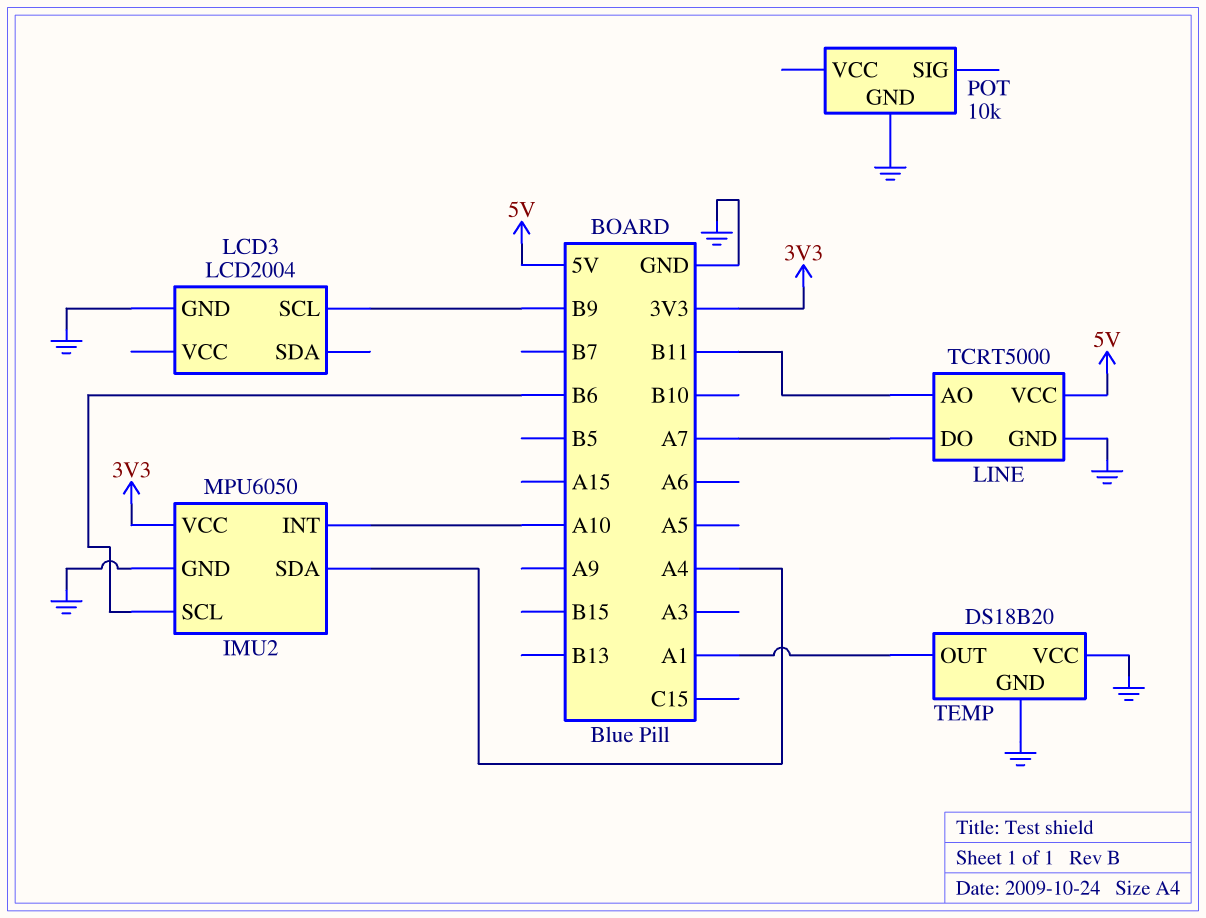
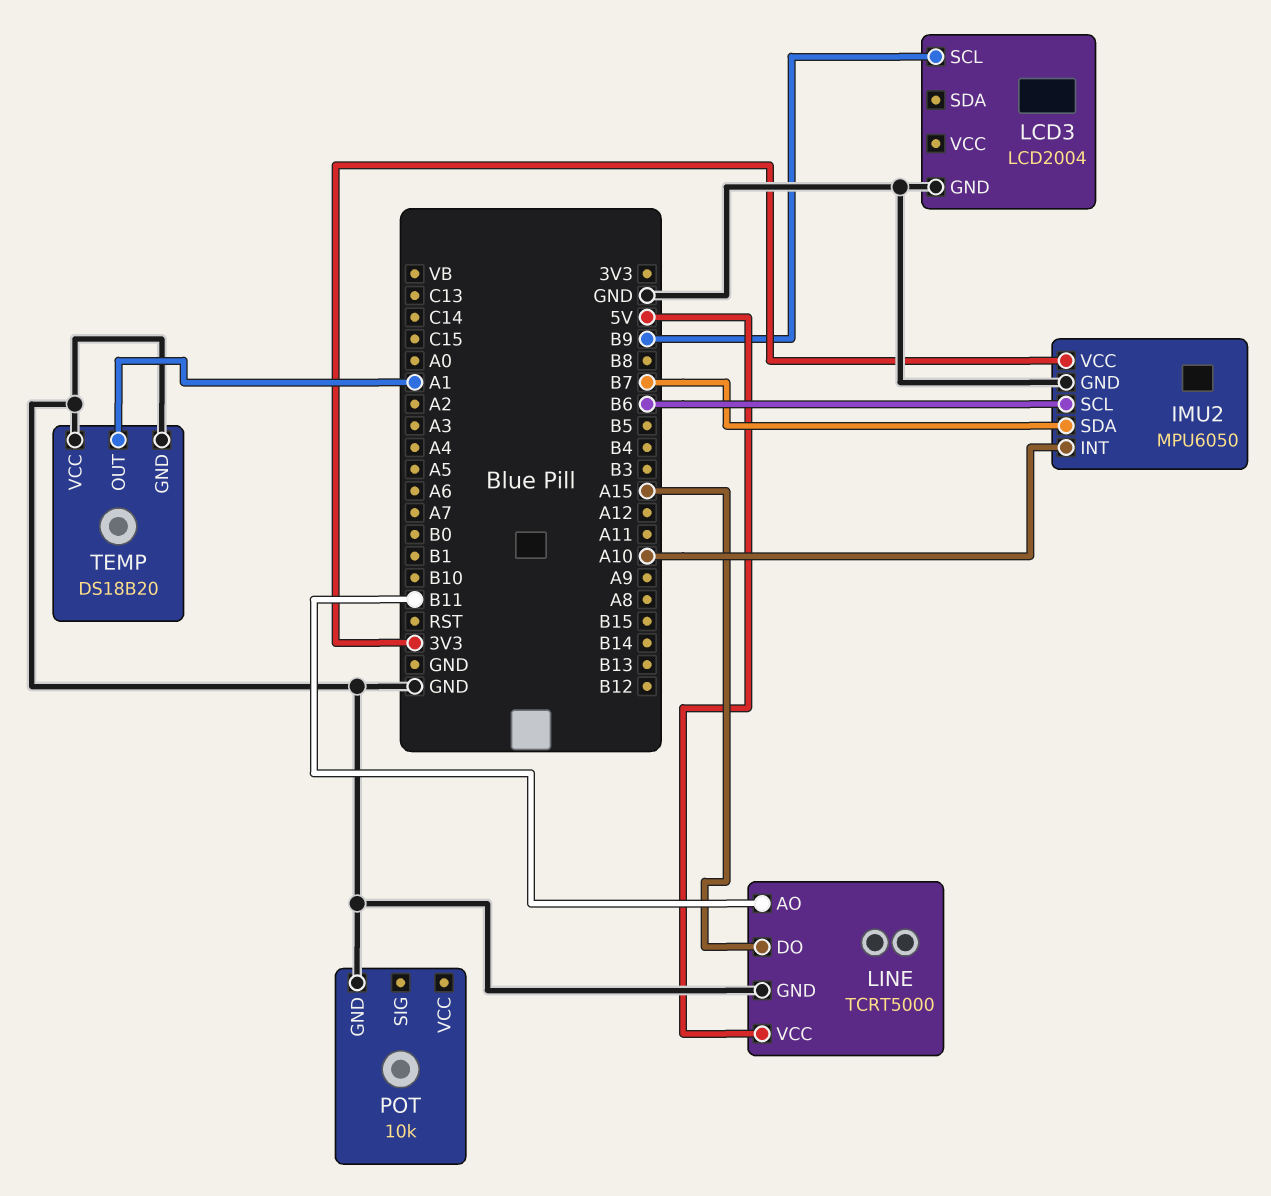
IMU2 pin SDA: A4 -> B7
LINE pin DO: A7 -> A15

